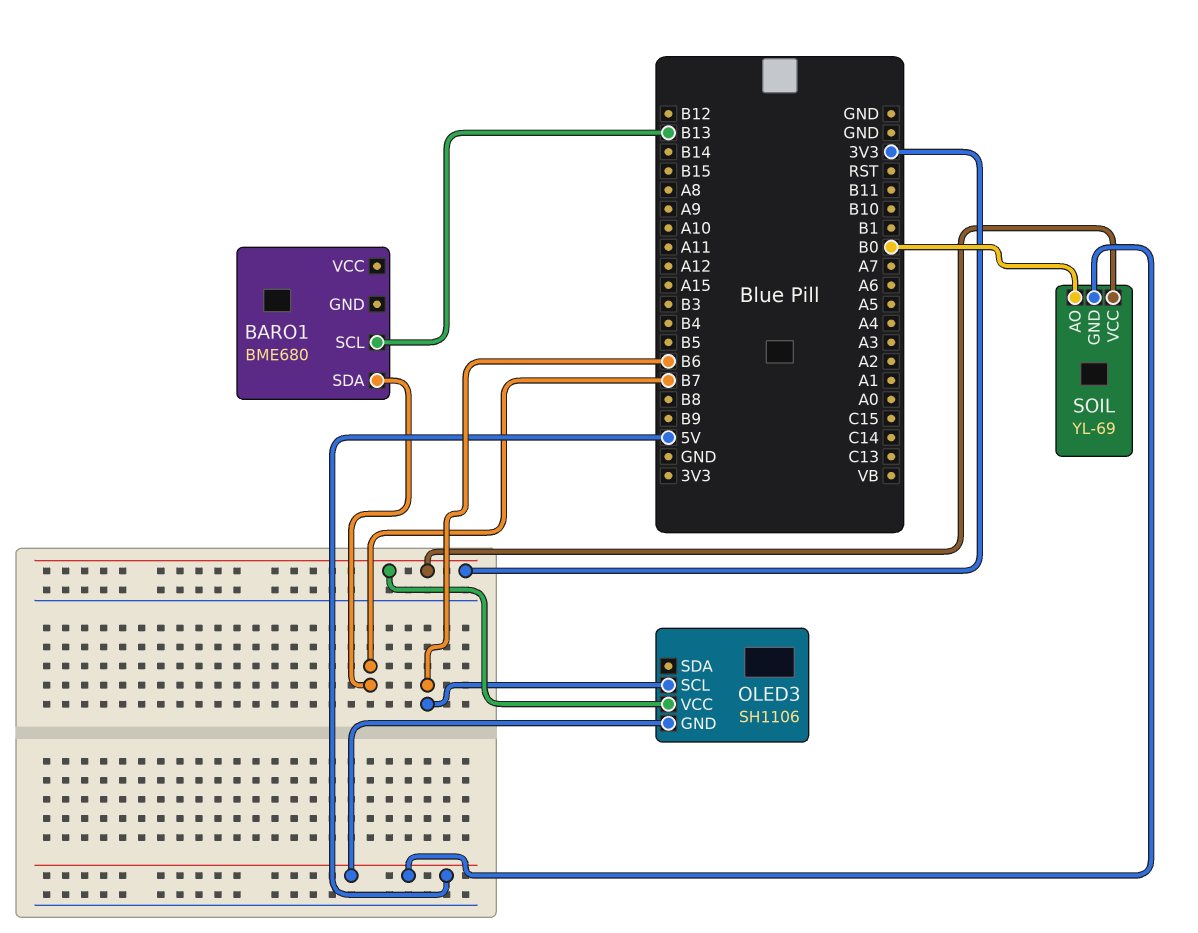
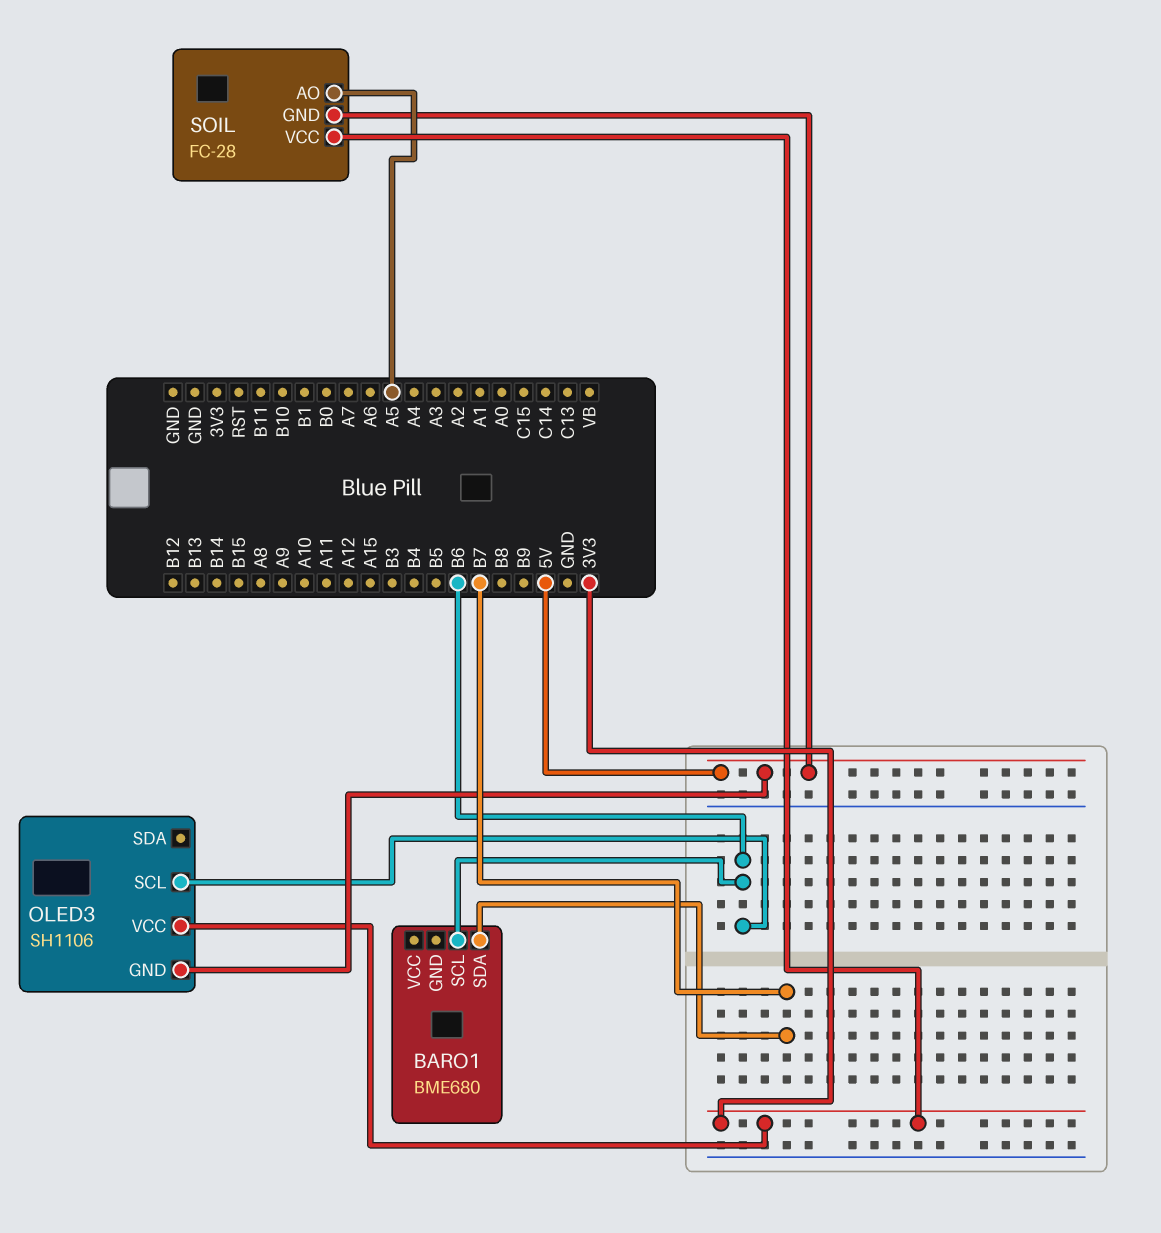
BARO1 pin SCL: B13 -> B6
SOIL: YL-69 -> FC-28
SOIL pin AO: B0 -> A5

